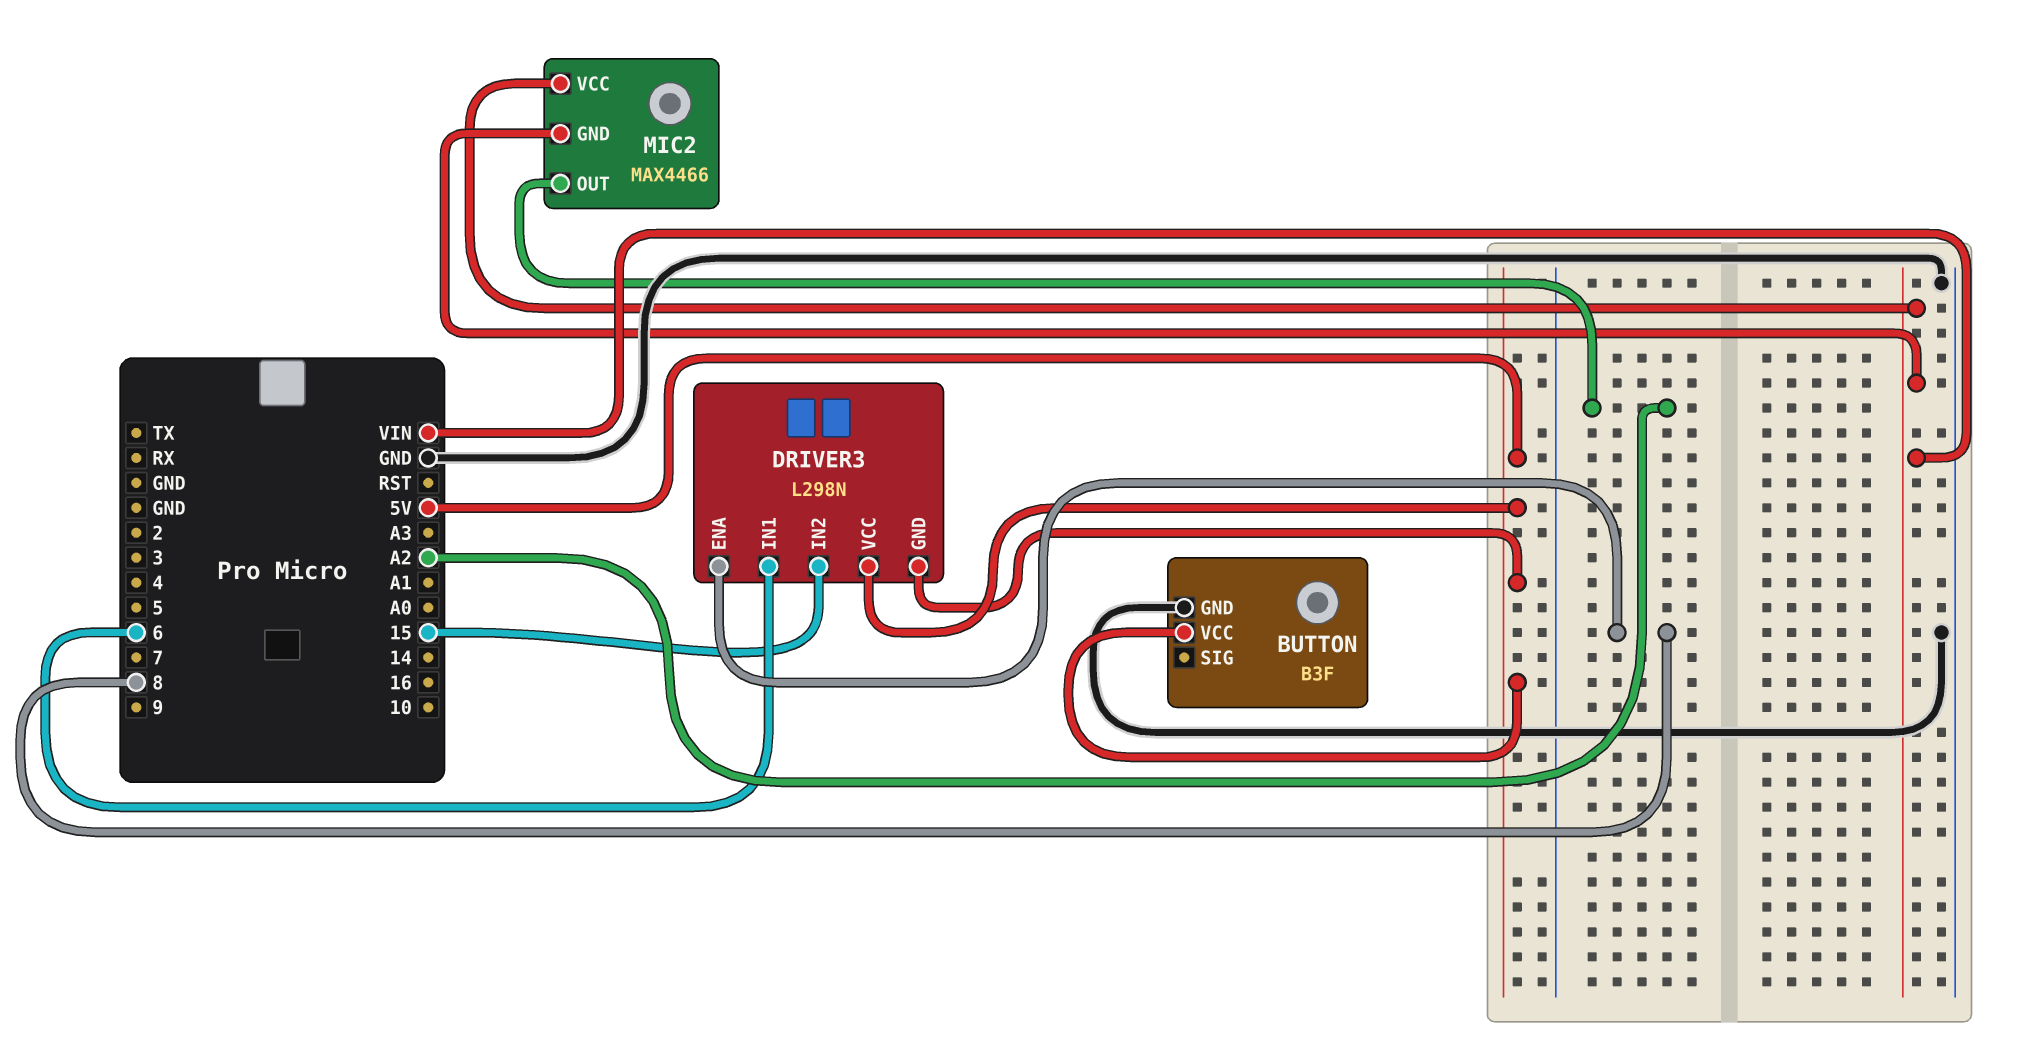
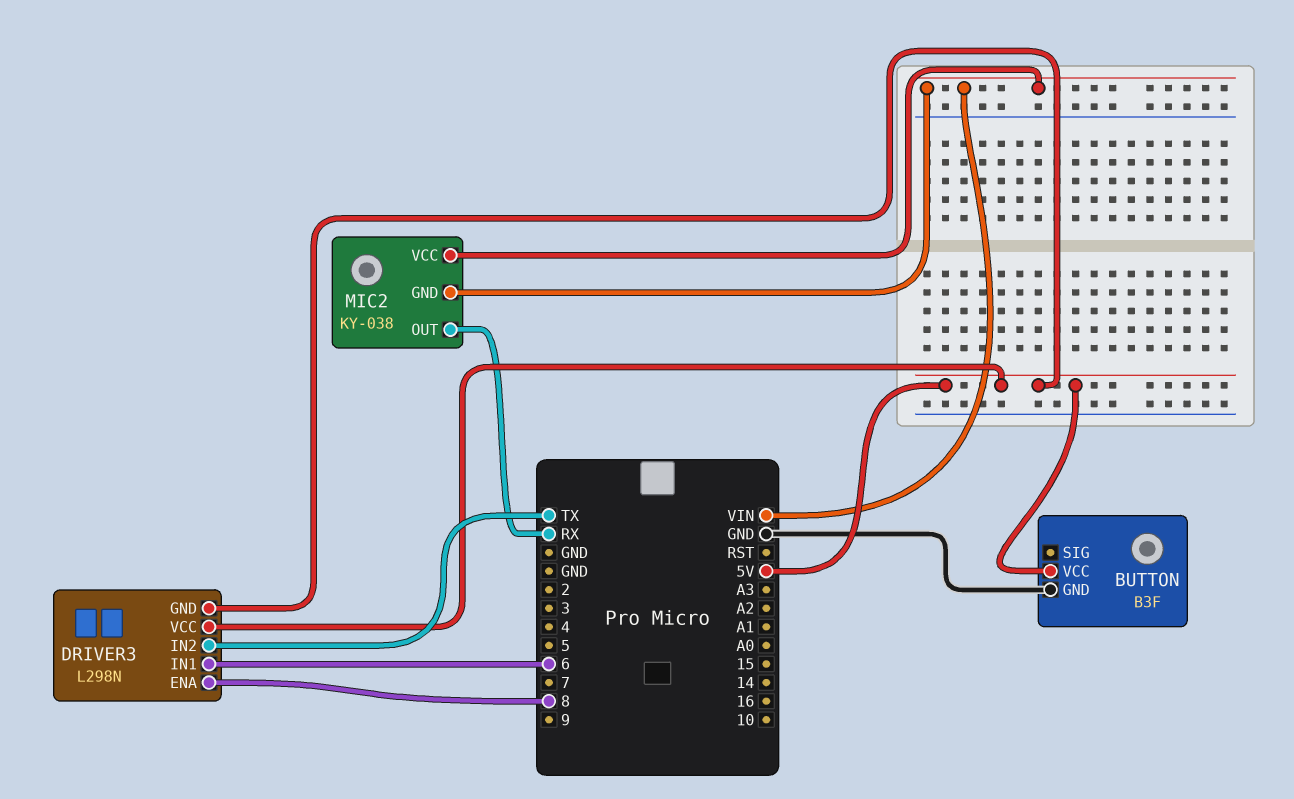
DRIVER3 pin IN2: 15 -> TX
MIC2: MAX4466 -> KY-038
MIC2 pin OUT: A2 -> RX

